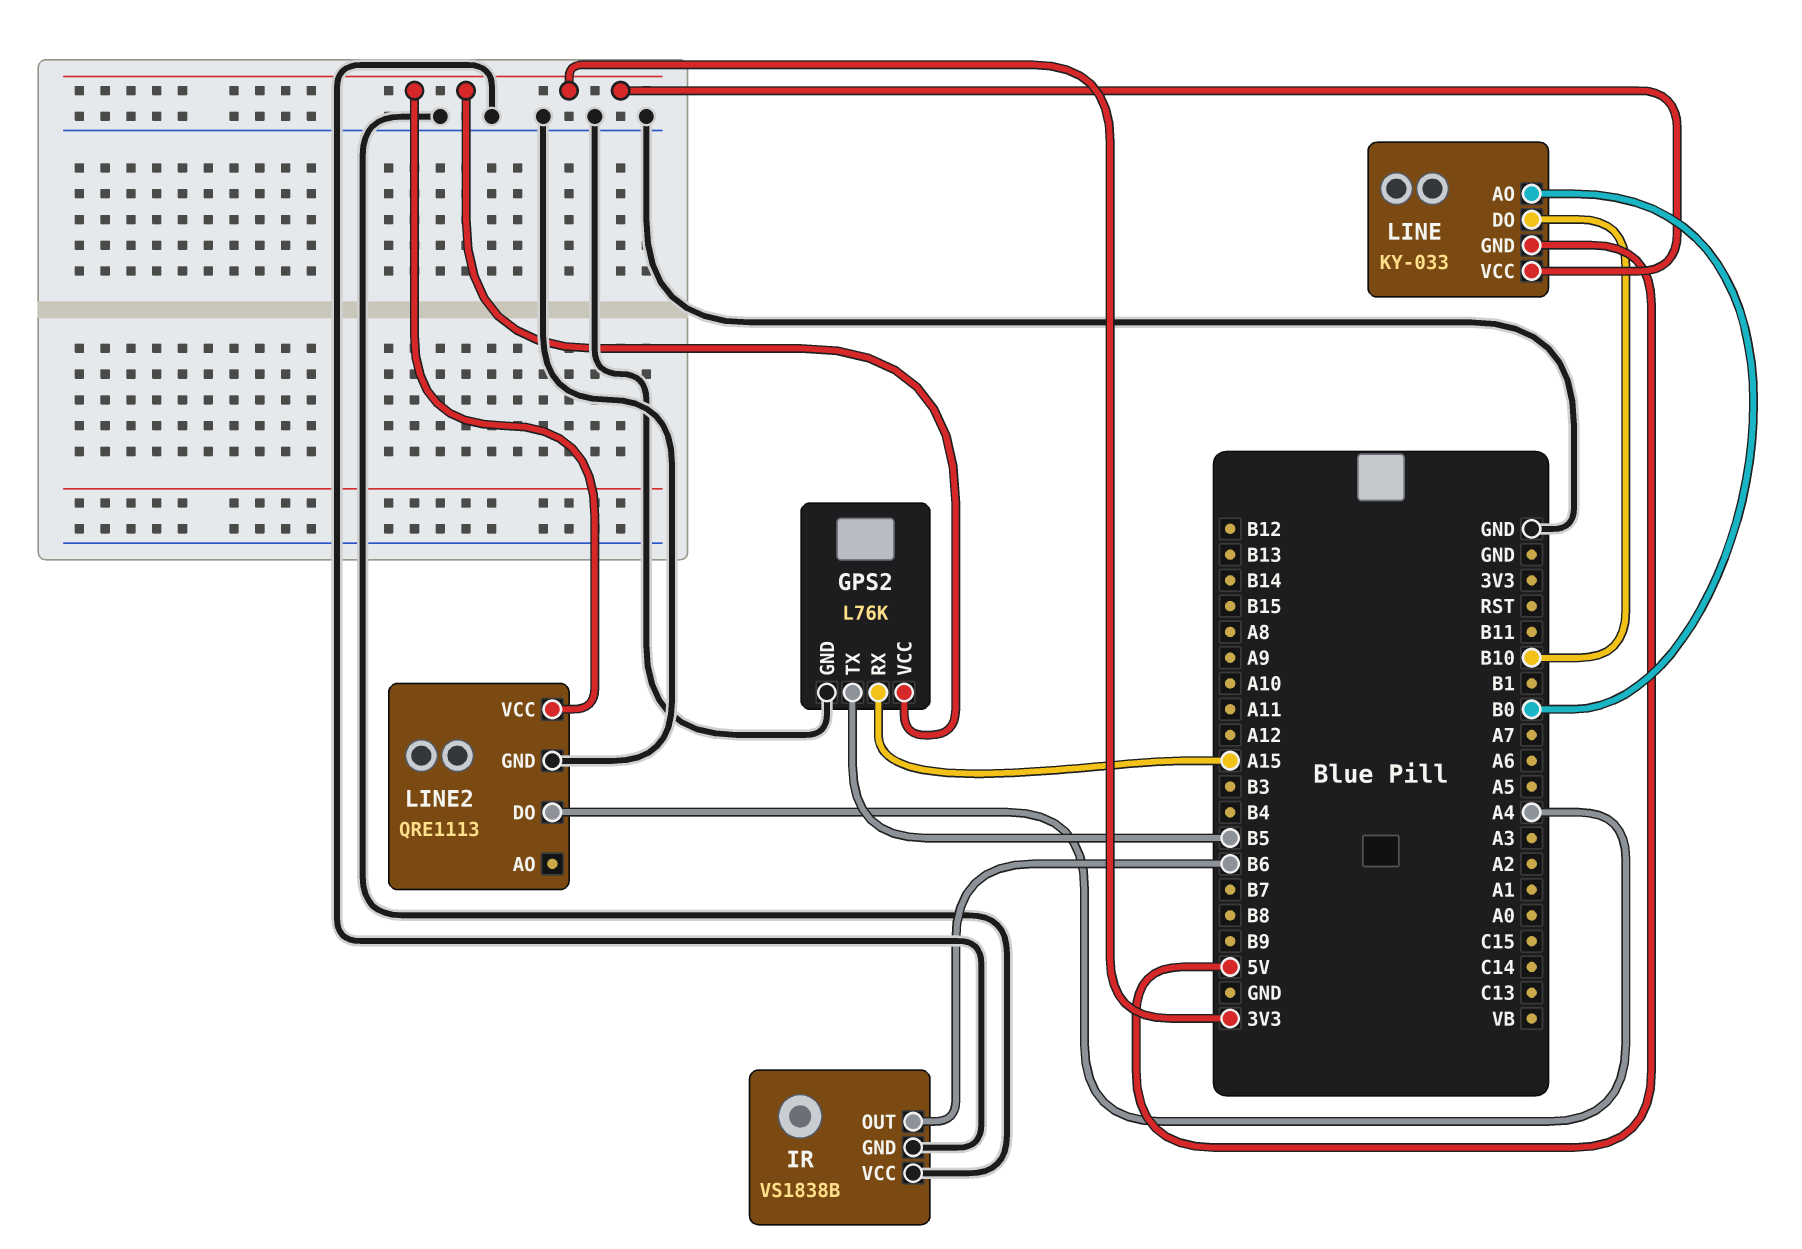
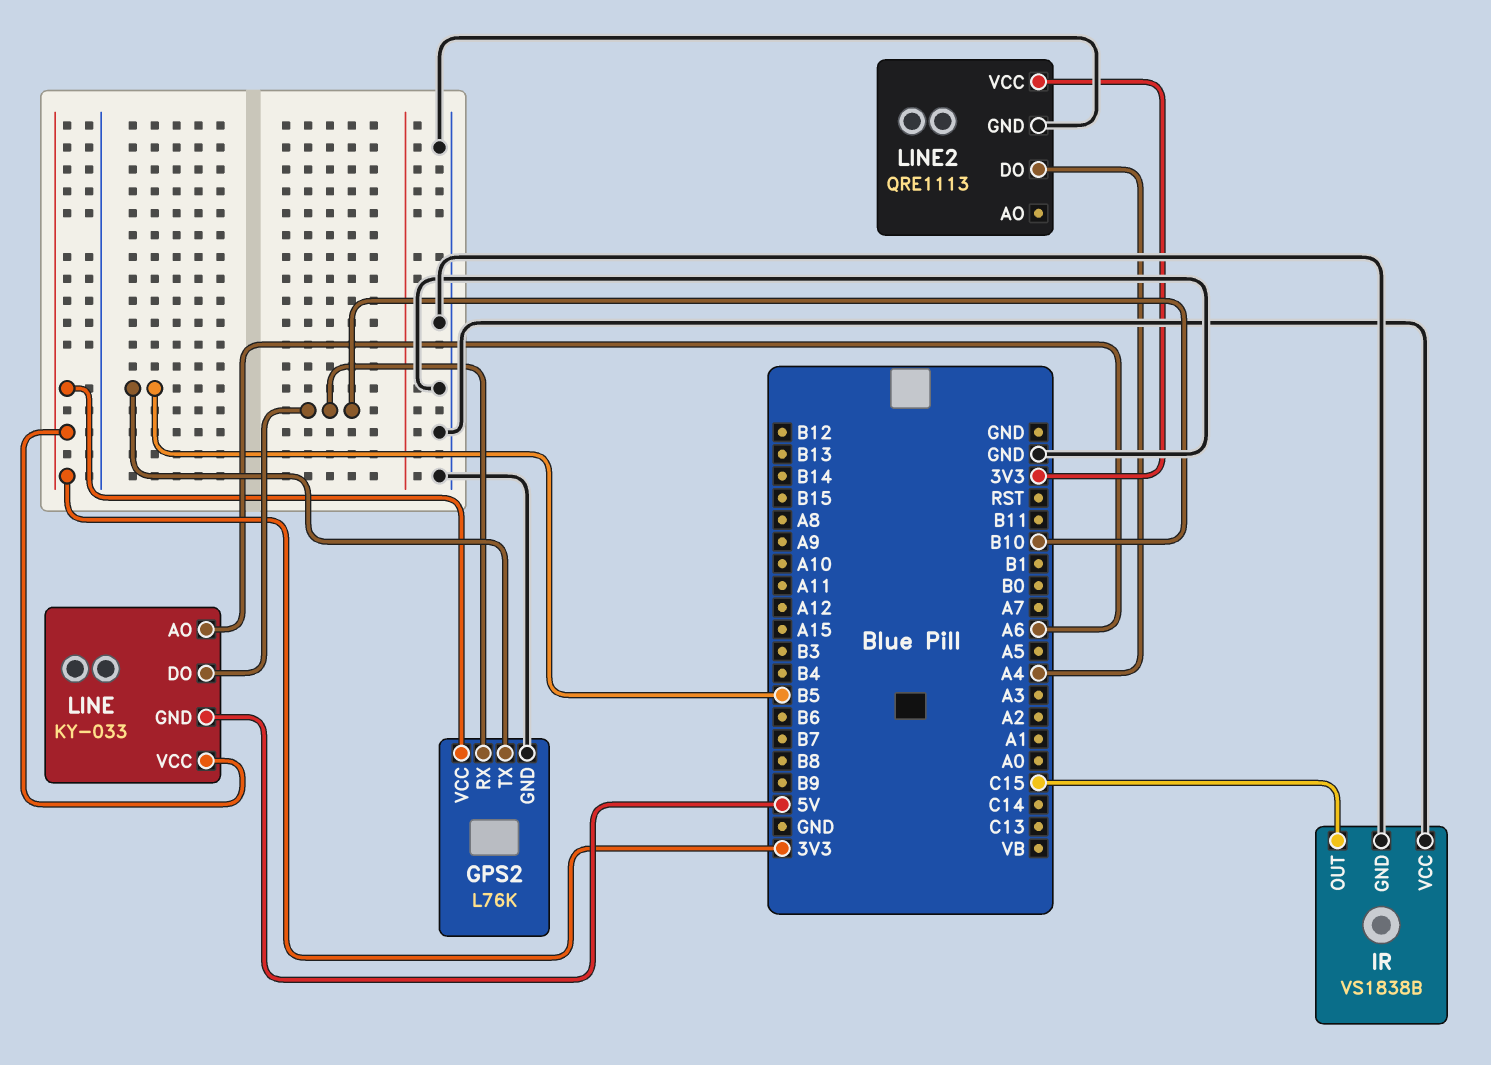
GPS2 pin RX: A15 -> B10
IR pin OUT: B6 -> C15
LINE pin AO: B0 -> A6

